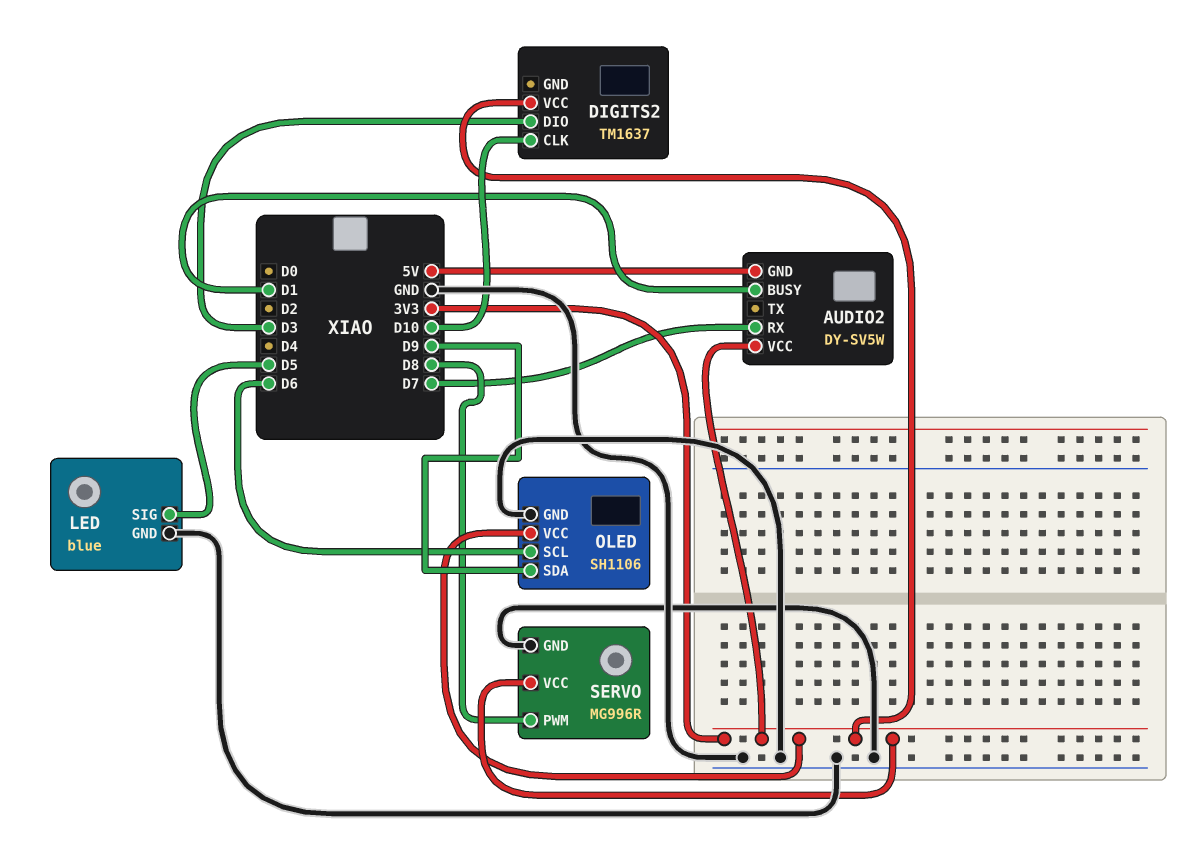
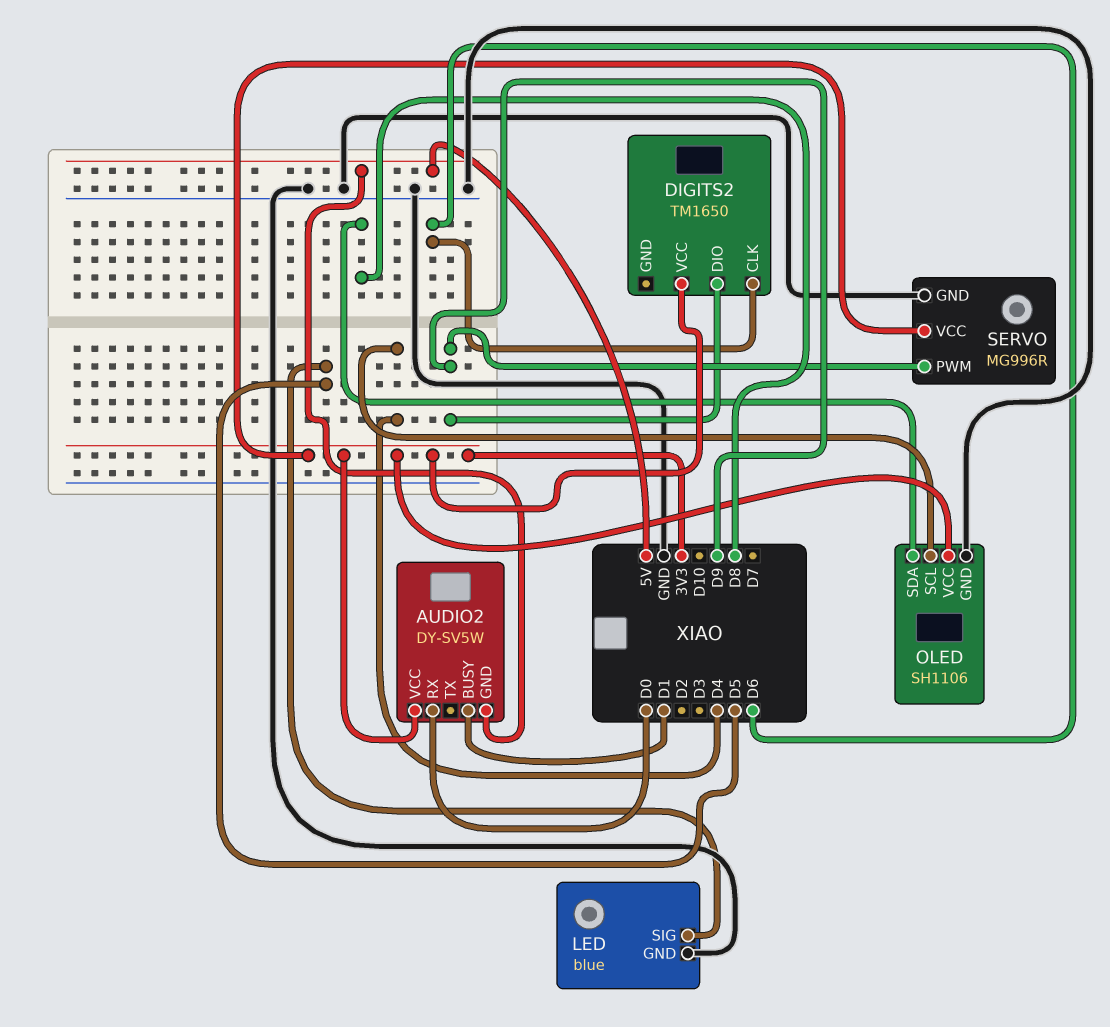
AUDIO2 pin RX: D7 -> D0
DIGITS2: TM1637 -> TM1650
DIGITS2 pin CLK: D10 -> D6
DIGITS2 pin DIO: D3 -> D9
OLED pin SCL: D6 -> D4
OLED pin SDA: D9 -> D8
SERVO pin PWM: D8 -> D9

